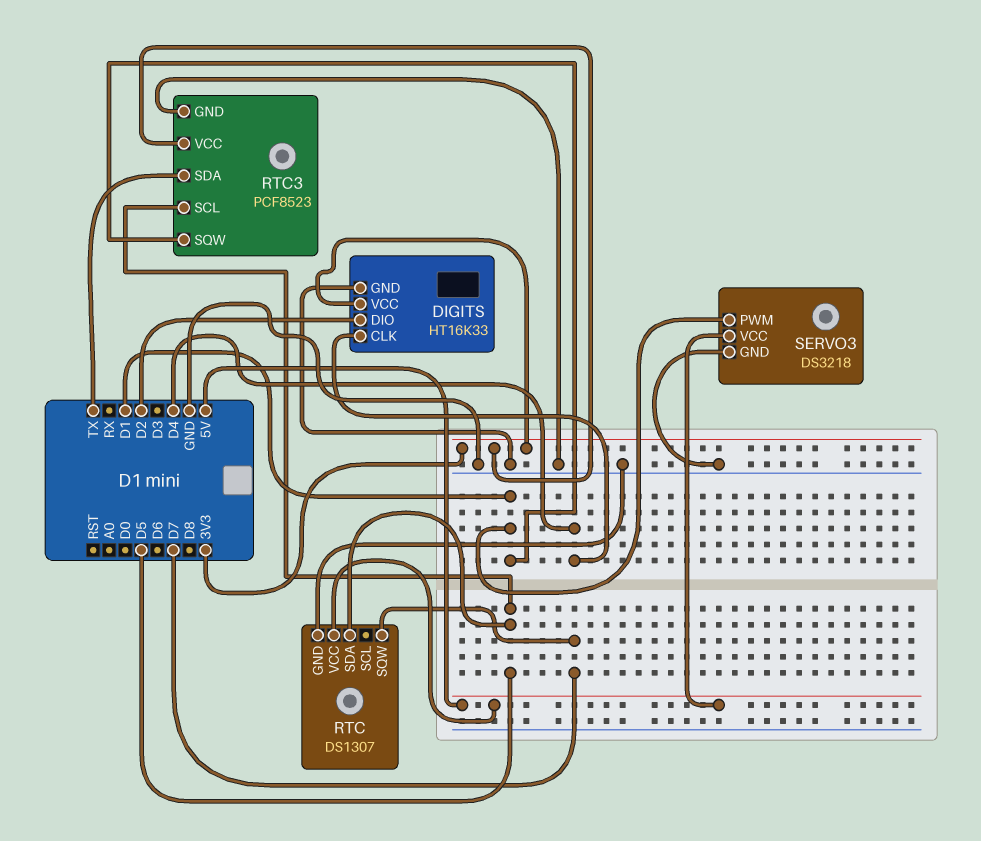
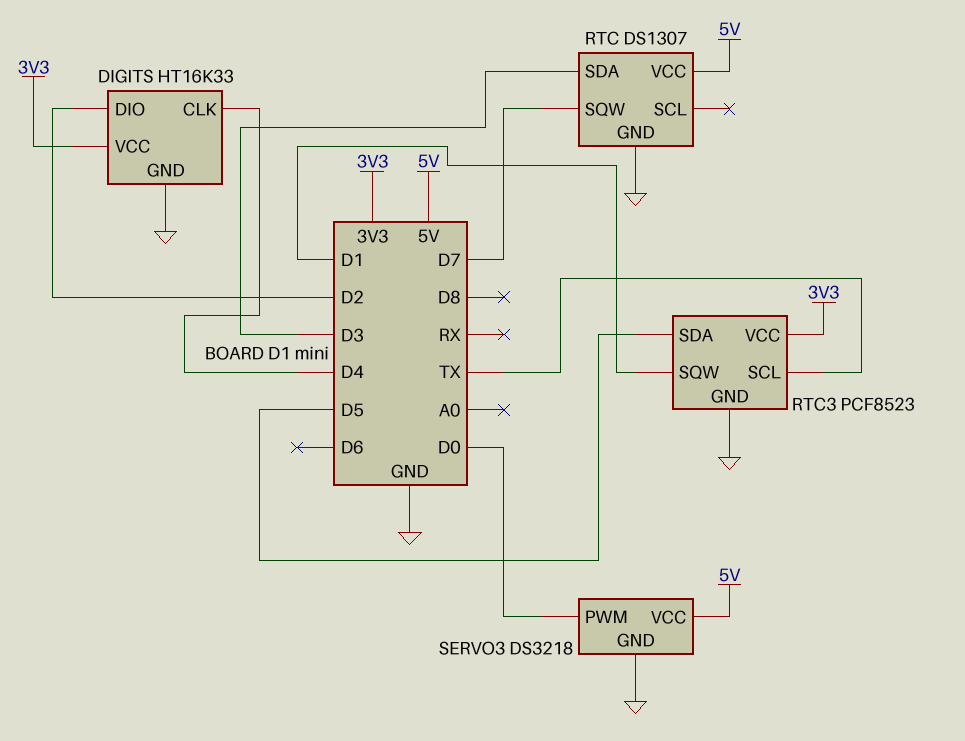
RTC pin SDA: D5 -> D3
RTC3 pin SCL: D5 -> TX
RTC3 pin SDA: TX -> D5
SERVO3 pin PWM: D1 -> D0

